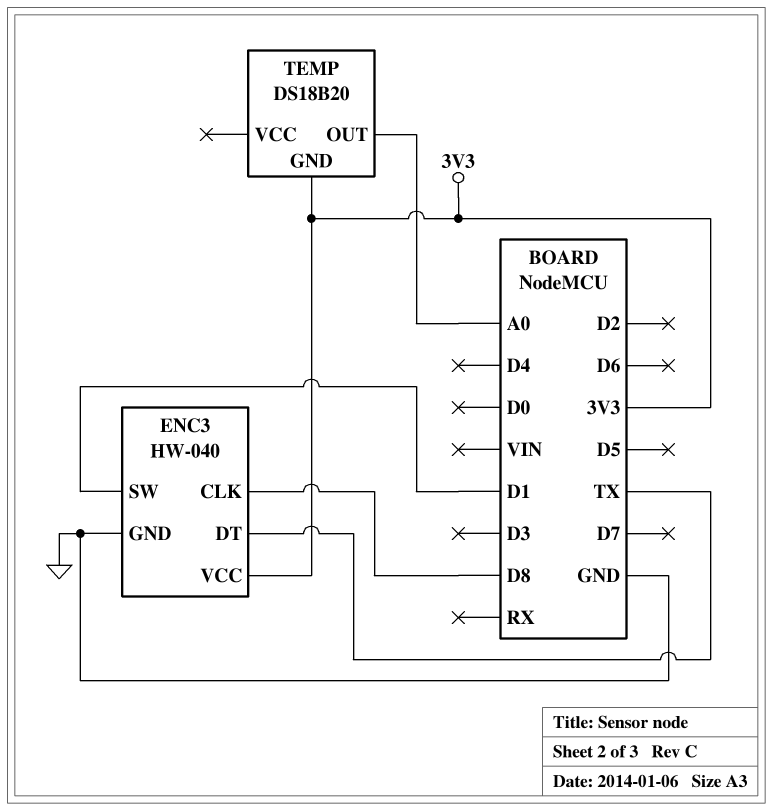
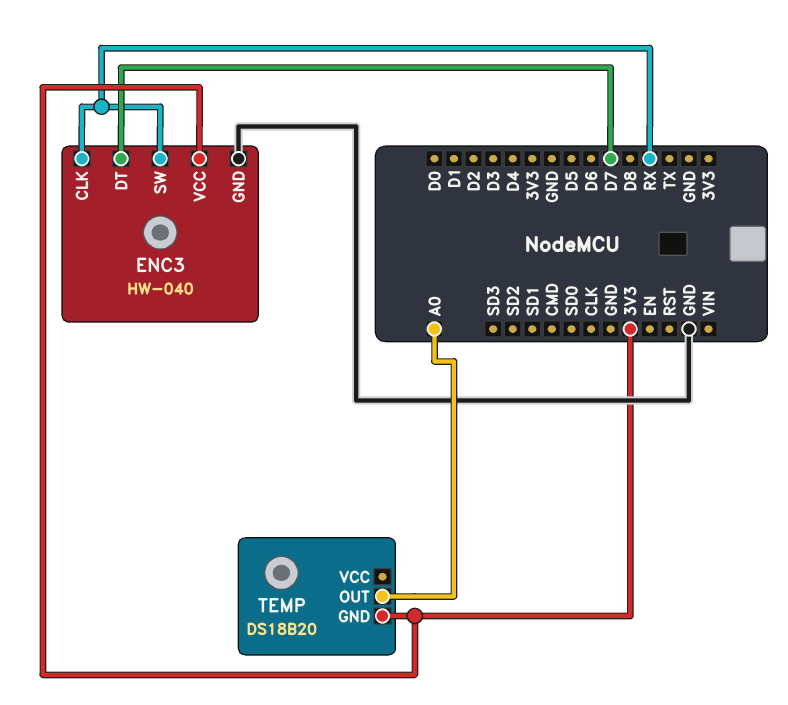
ENC3 pin CLK: D8 -> RX
ENC3 pin DT: TX -> D7
ENC3 pin SW: D1 -> RX

